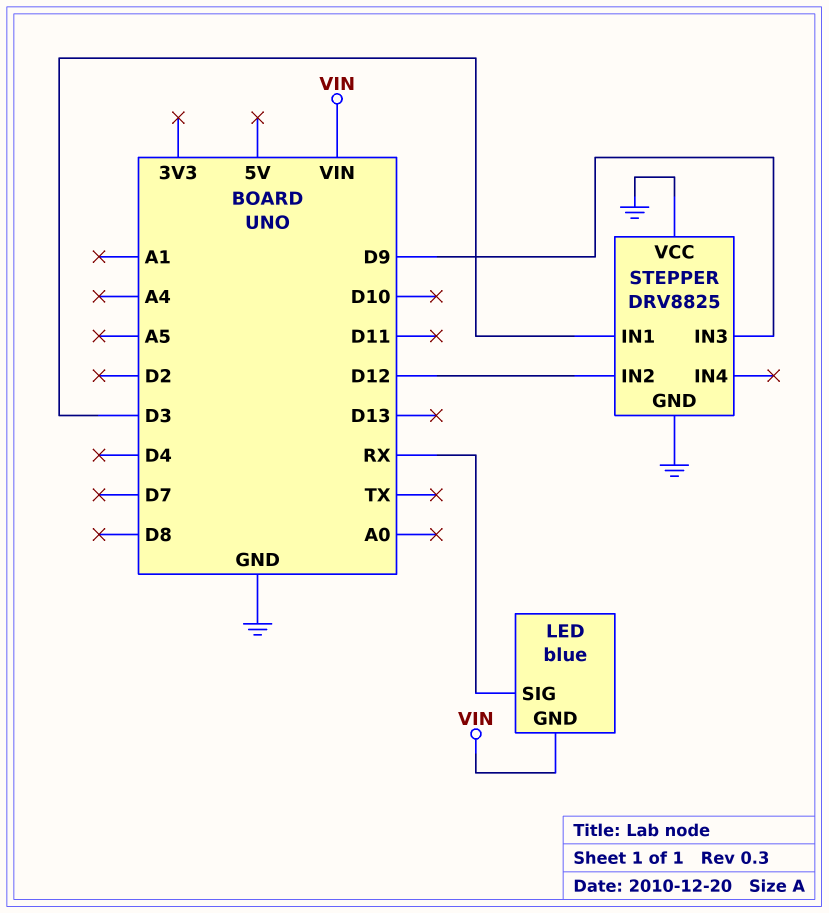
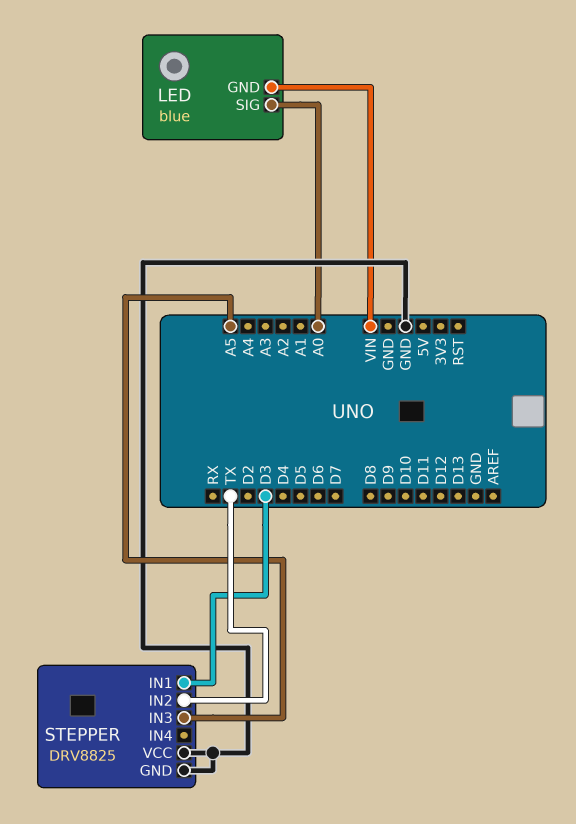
LED pin SIG: RX -> A0
STEPPER pin IN2: D12 -> TX
STEPPER pin IN3: D9 -> A5

